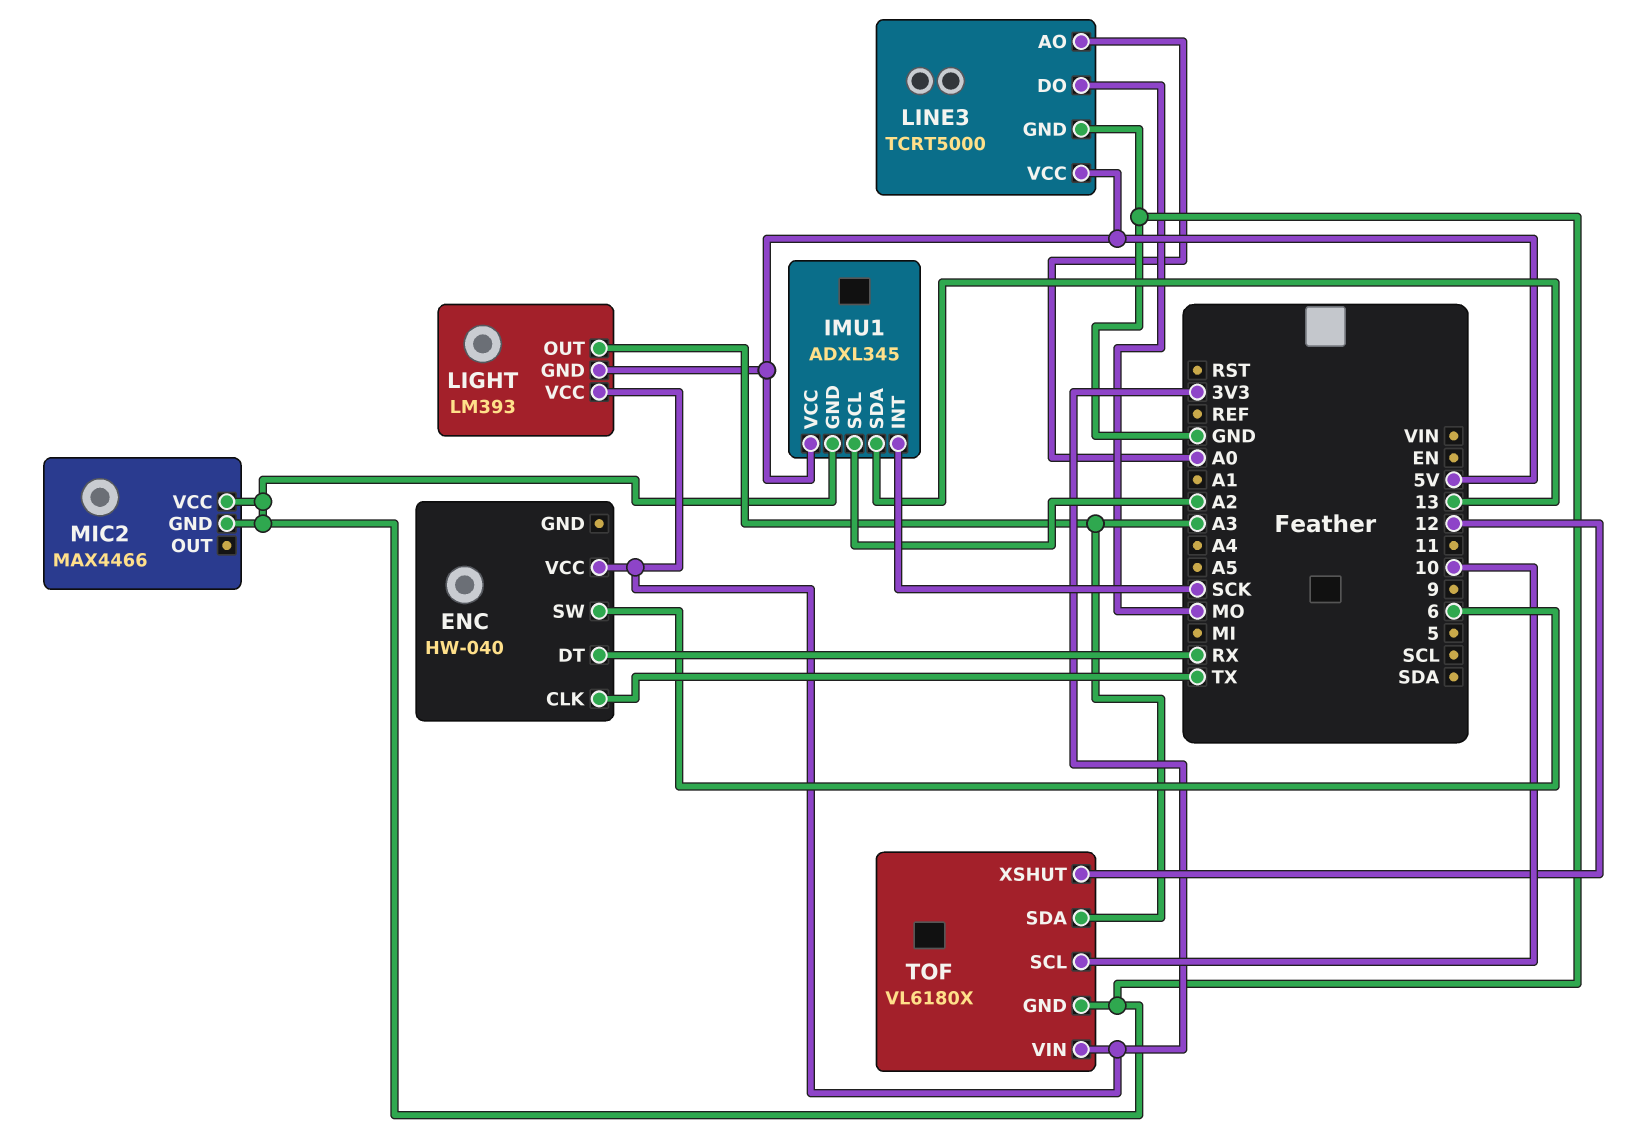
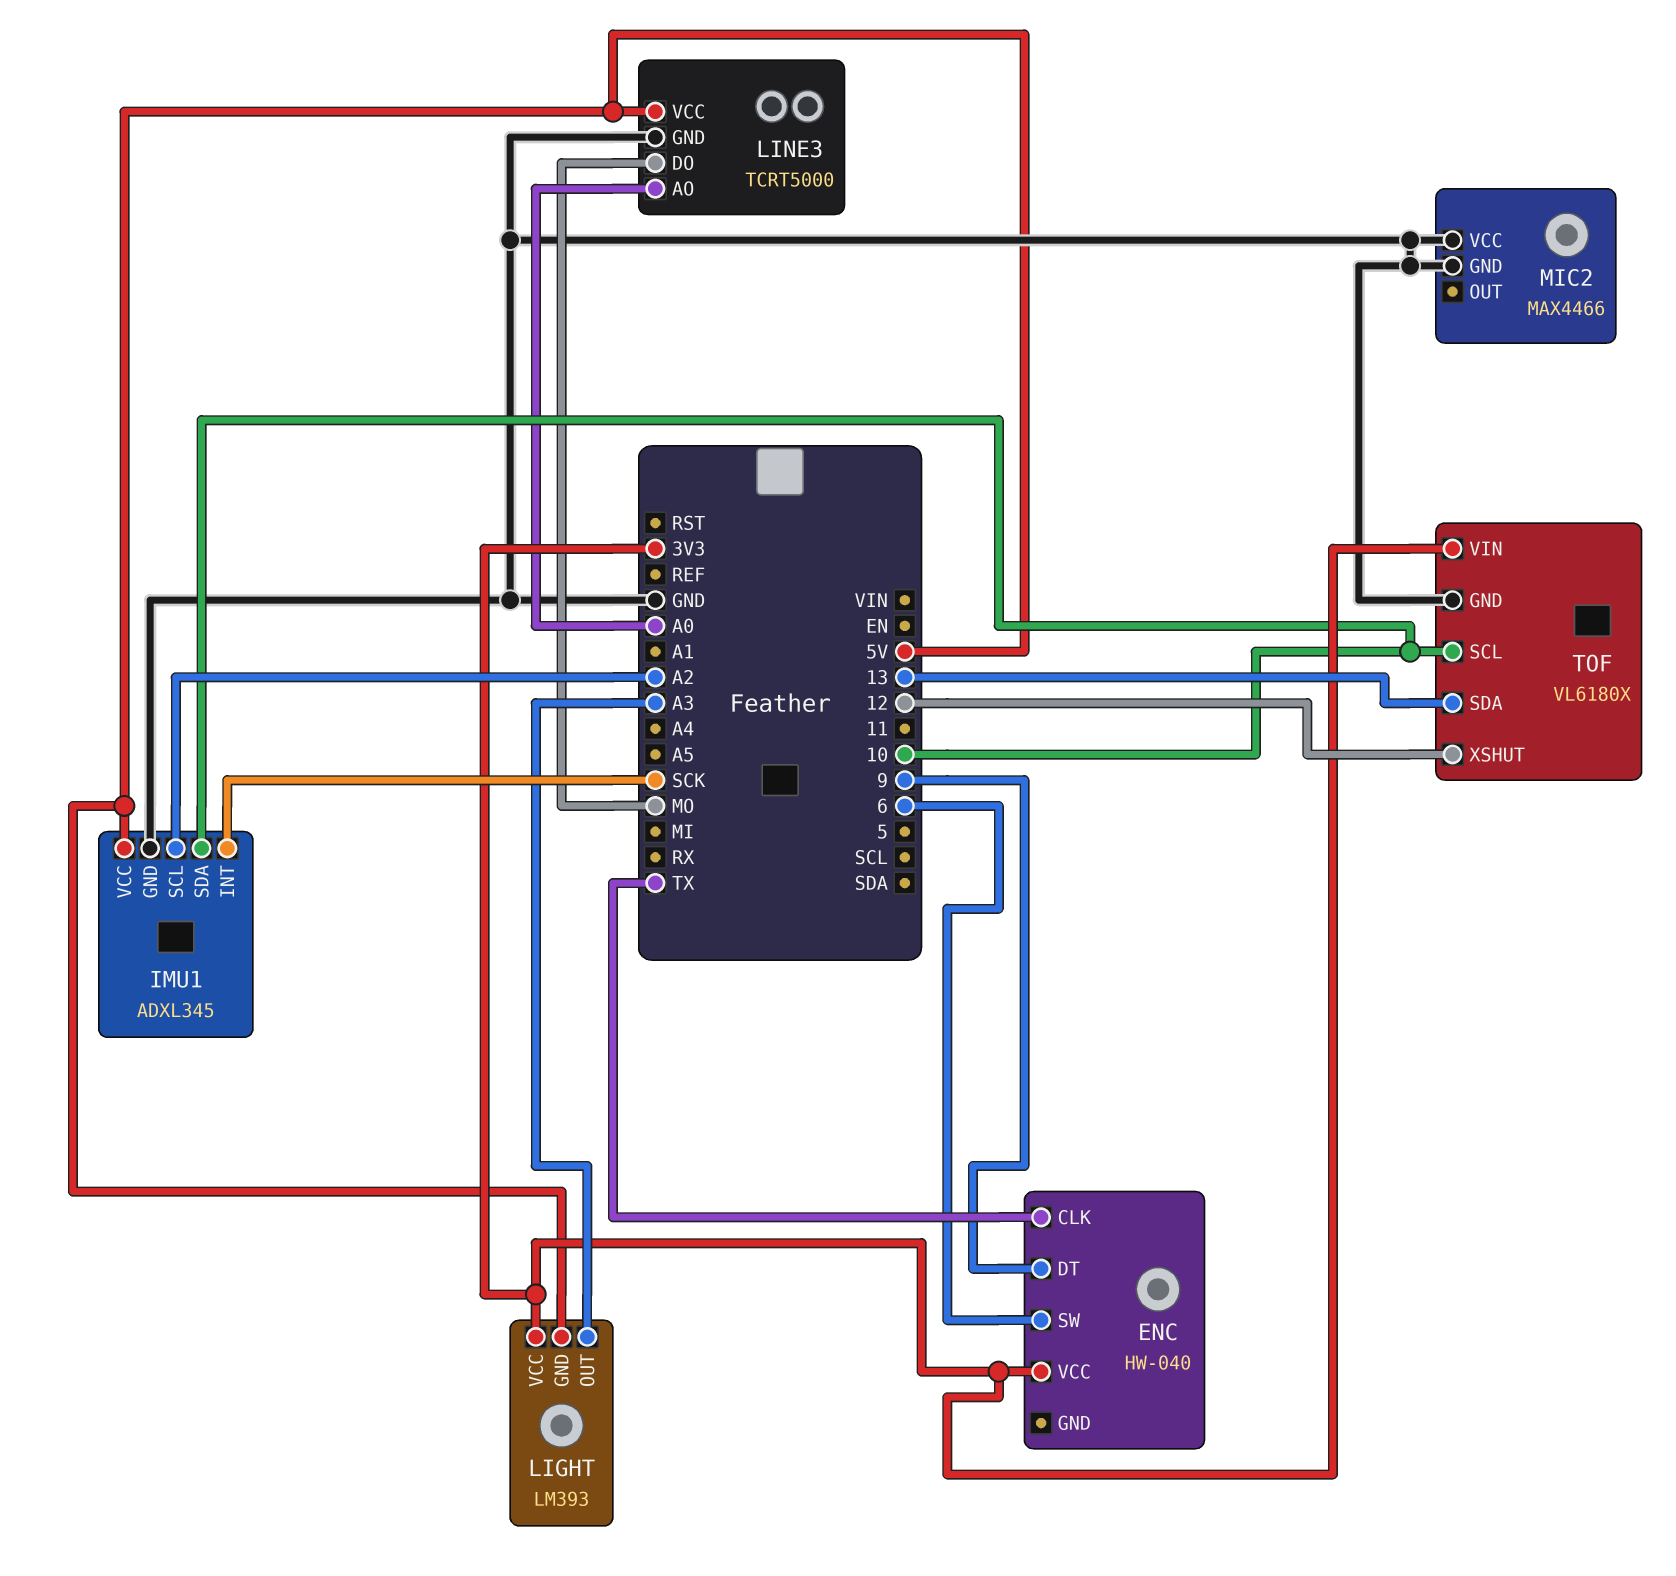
ENC pin DT: RX -> 9
IMU1 pin SDA: 13 -> 10
TOF pin SDA: A3 -> 13

